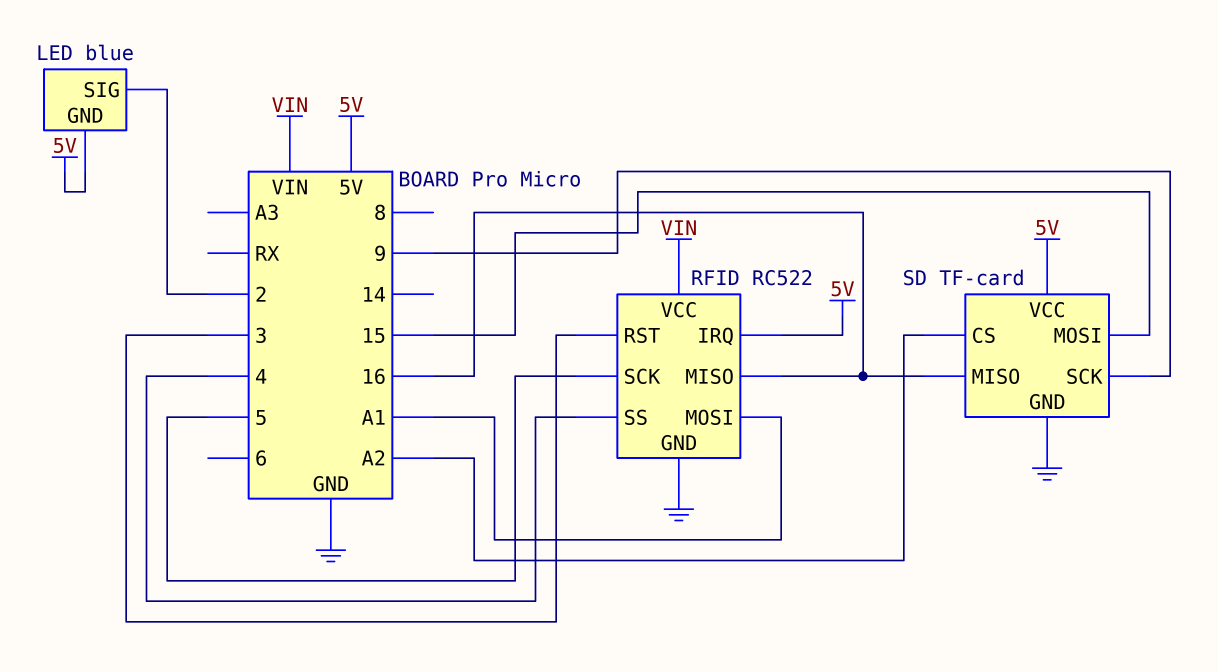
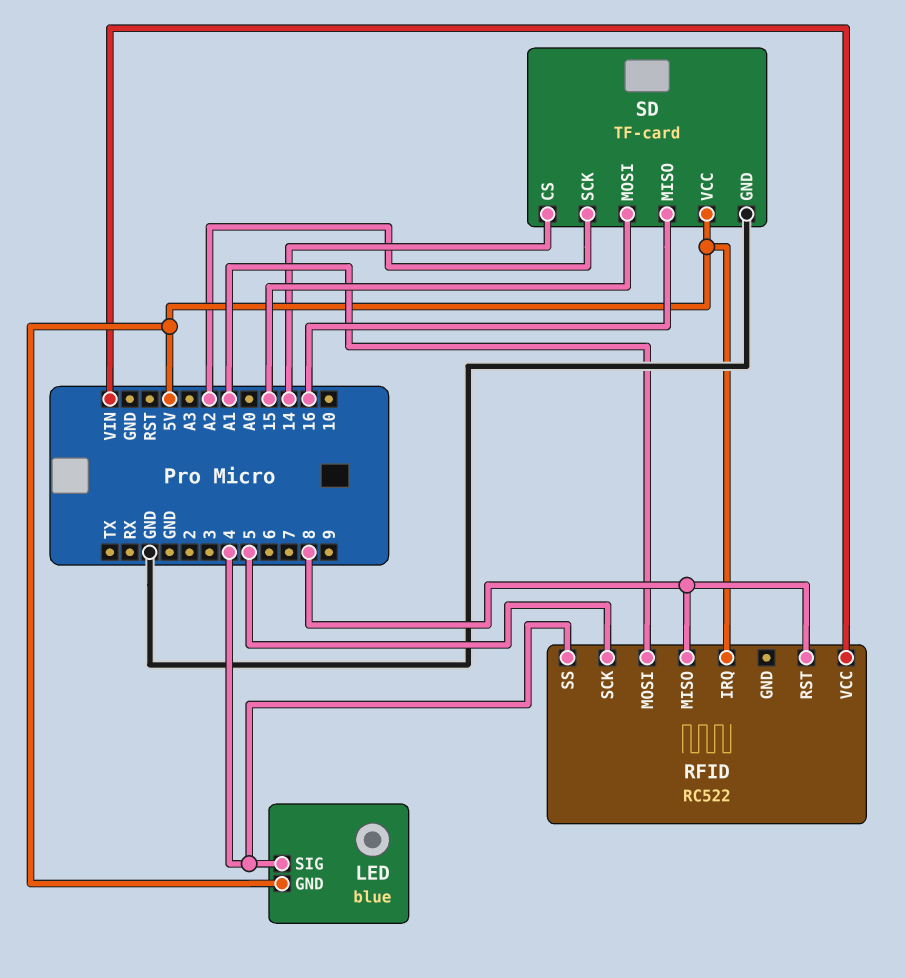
LED pin SIG: 2 -> 4
RFID pin GND: GND -> none
RFID pin MISO: 16 -> 8
RFID pin RST: 3 -> 8
SD pin CS: A2 -> 14
SD pin SCK: 9 -> A2

